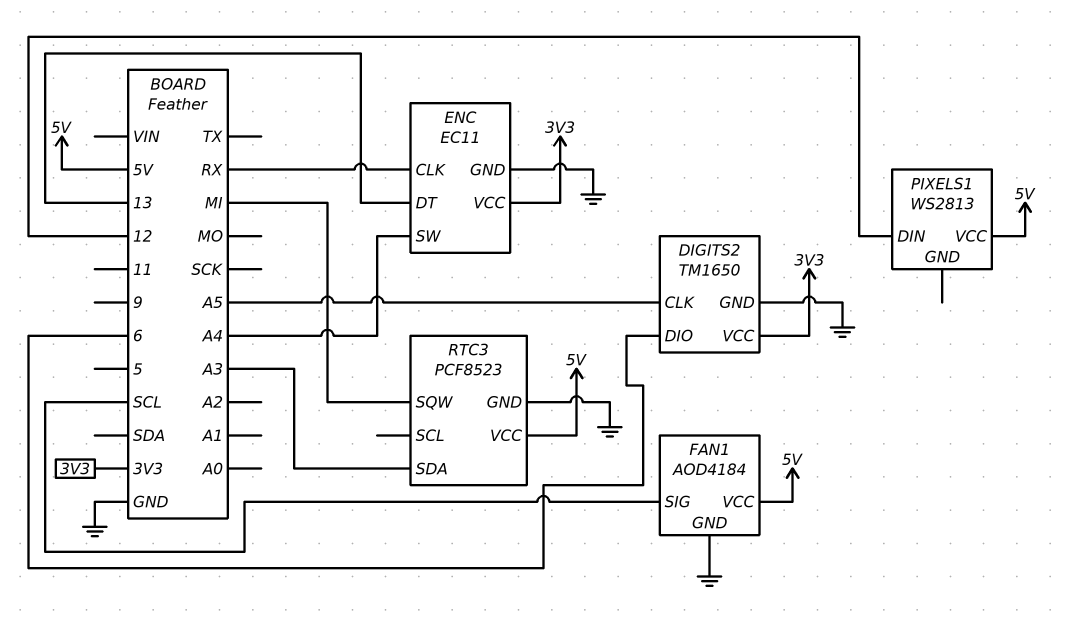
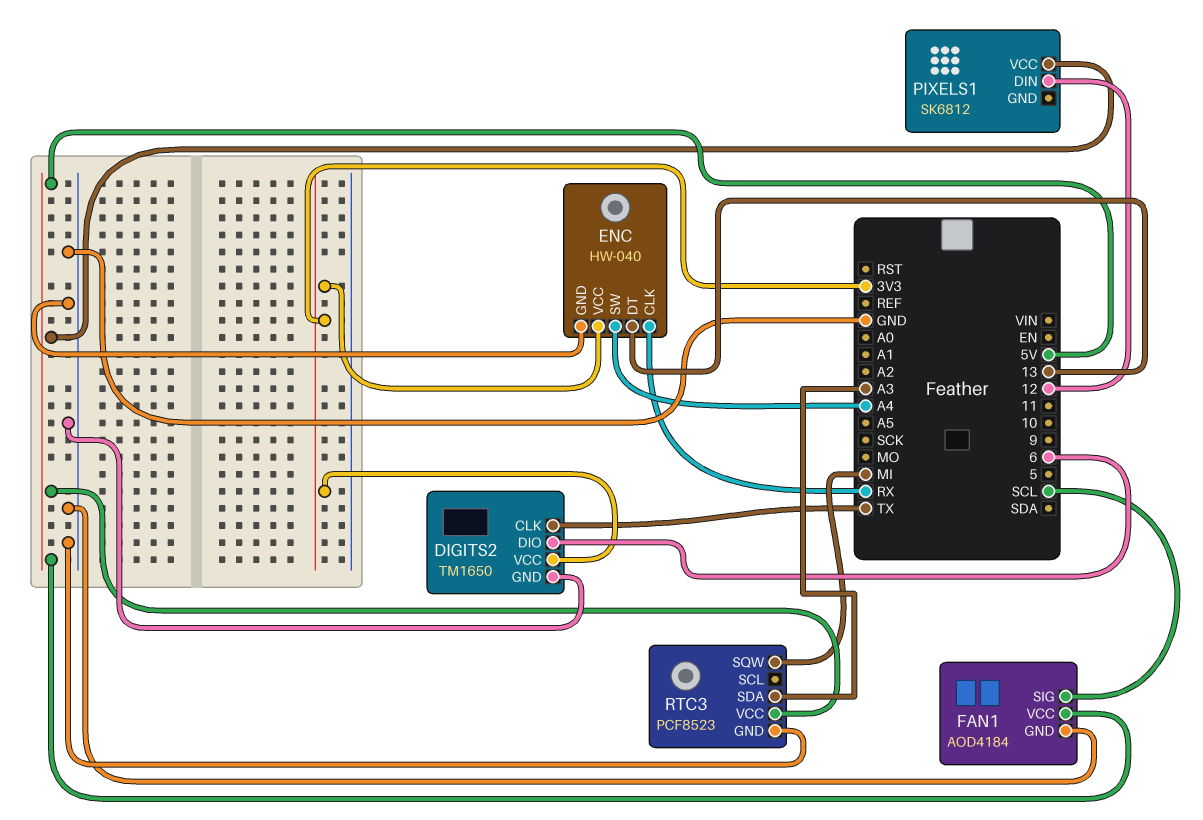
DIGITS2 pin CLK: A5 -> TX
ENC: EC11 -> HW-040
PIXELS1: WS2813 -> SK6812

